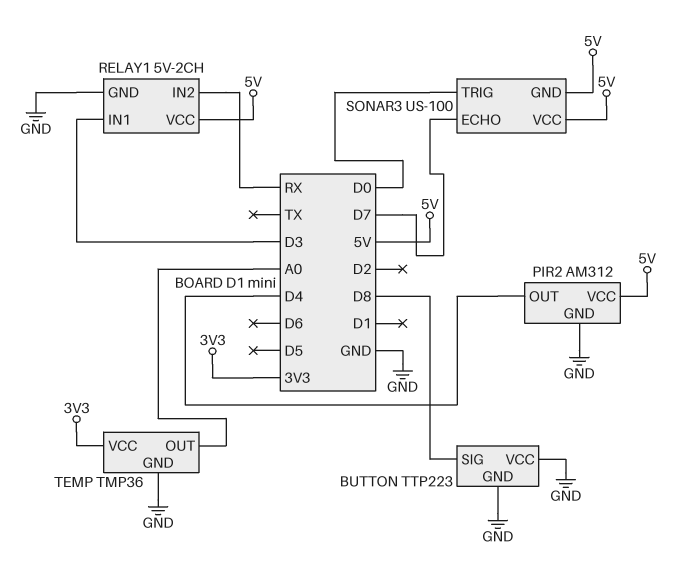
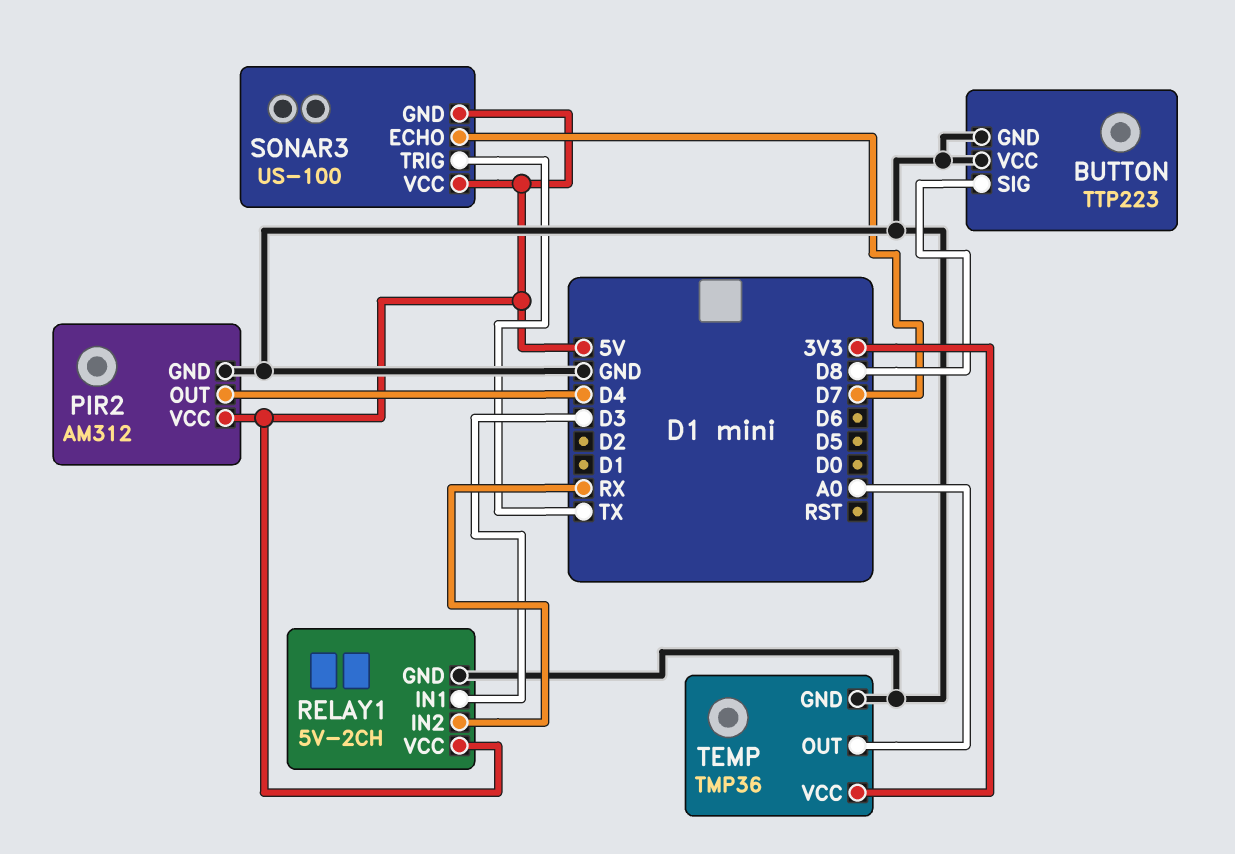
SONAR3 pin TRIG: D0 -> TX

